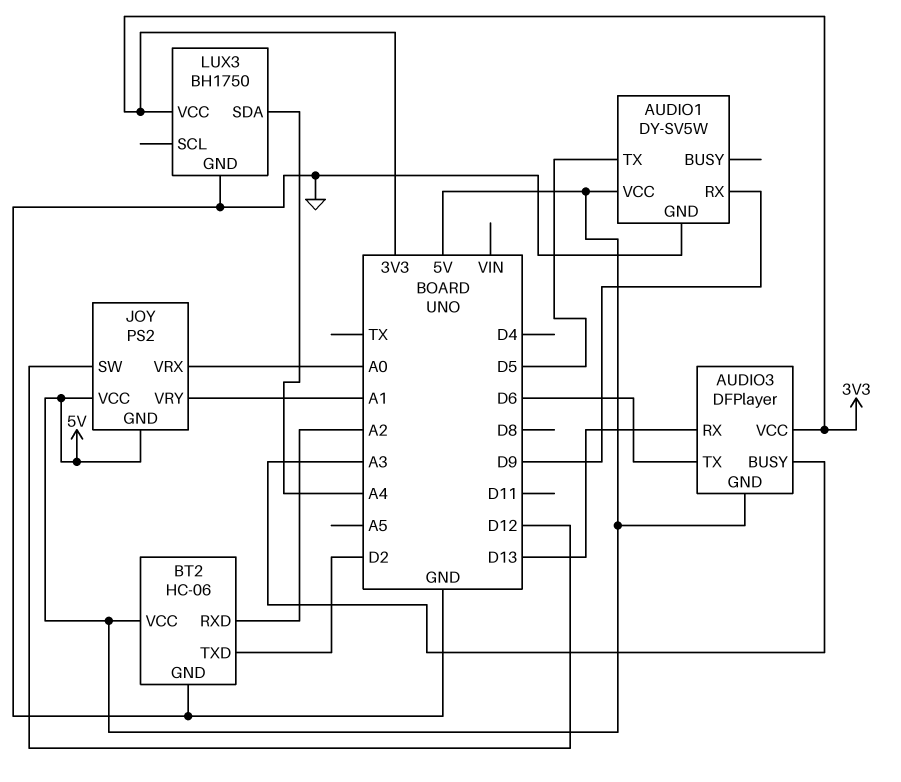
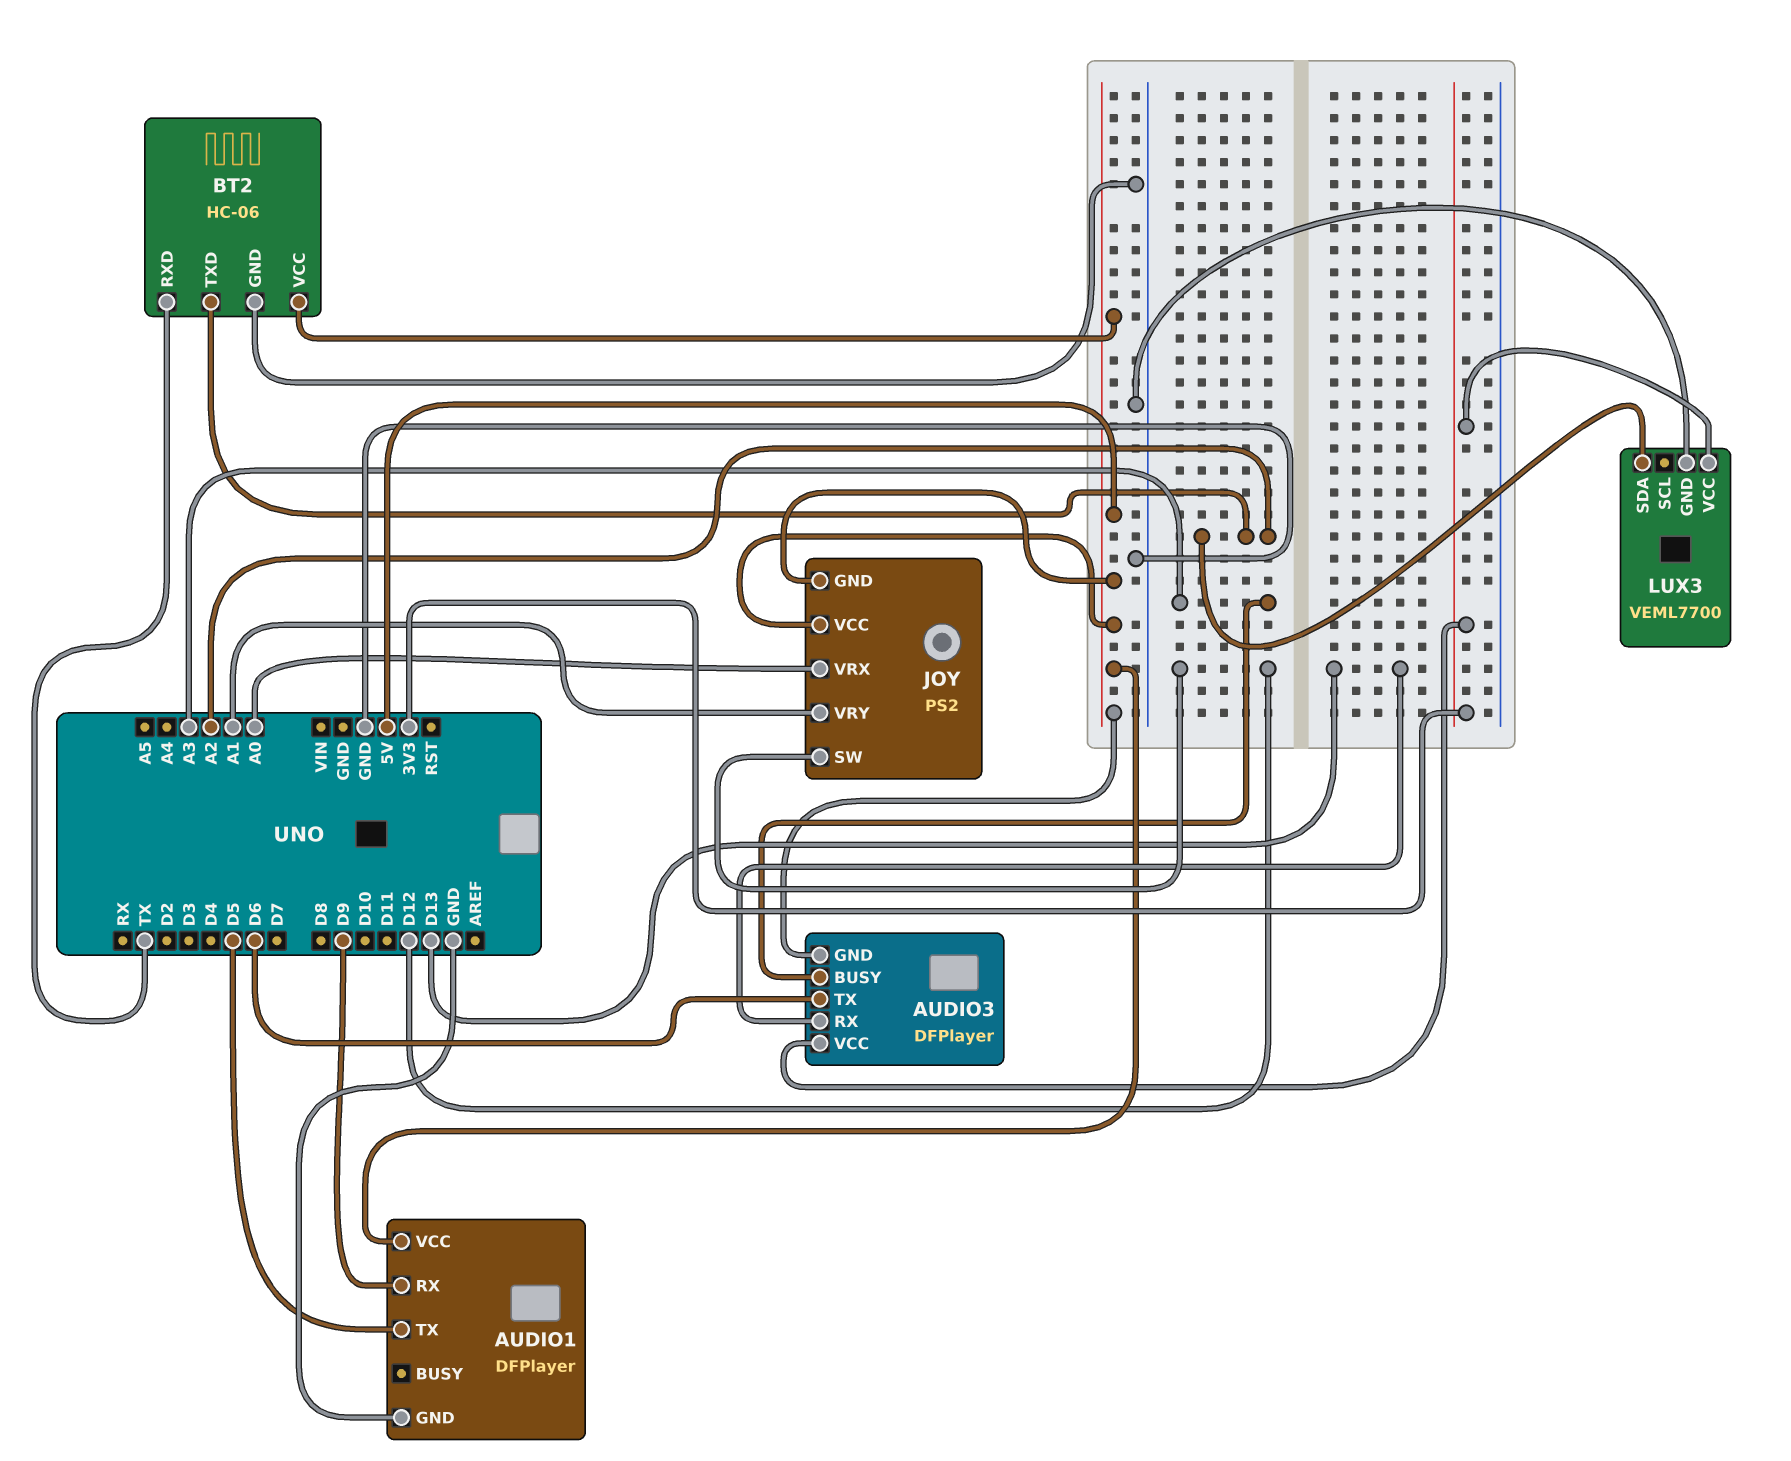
AUDIO1: DY-SV5W -> DFPlayer
BT2 pin RXD: A2 -> TX
BT2 pin TXD: D2 -> A2
LUX3: BH1750 -> VEML7700
LUX3 pin SDA: A4 -> A2

